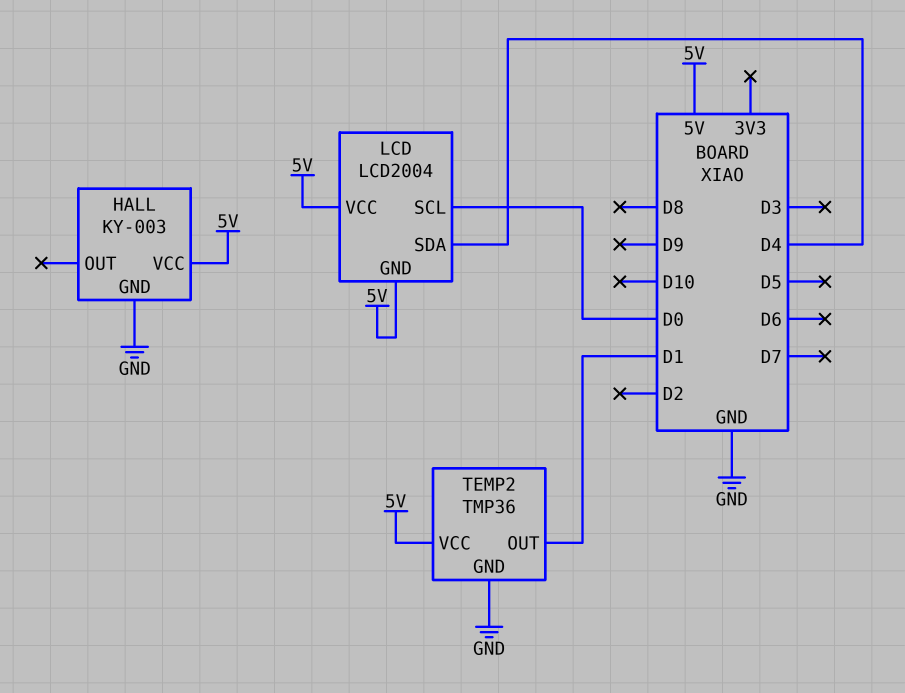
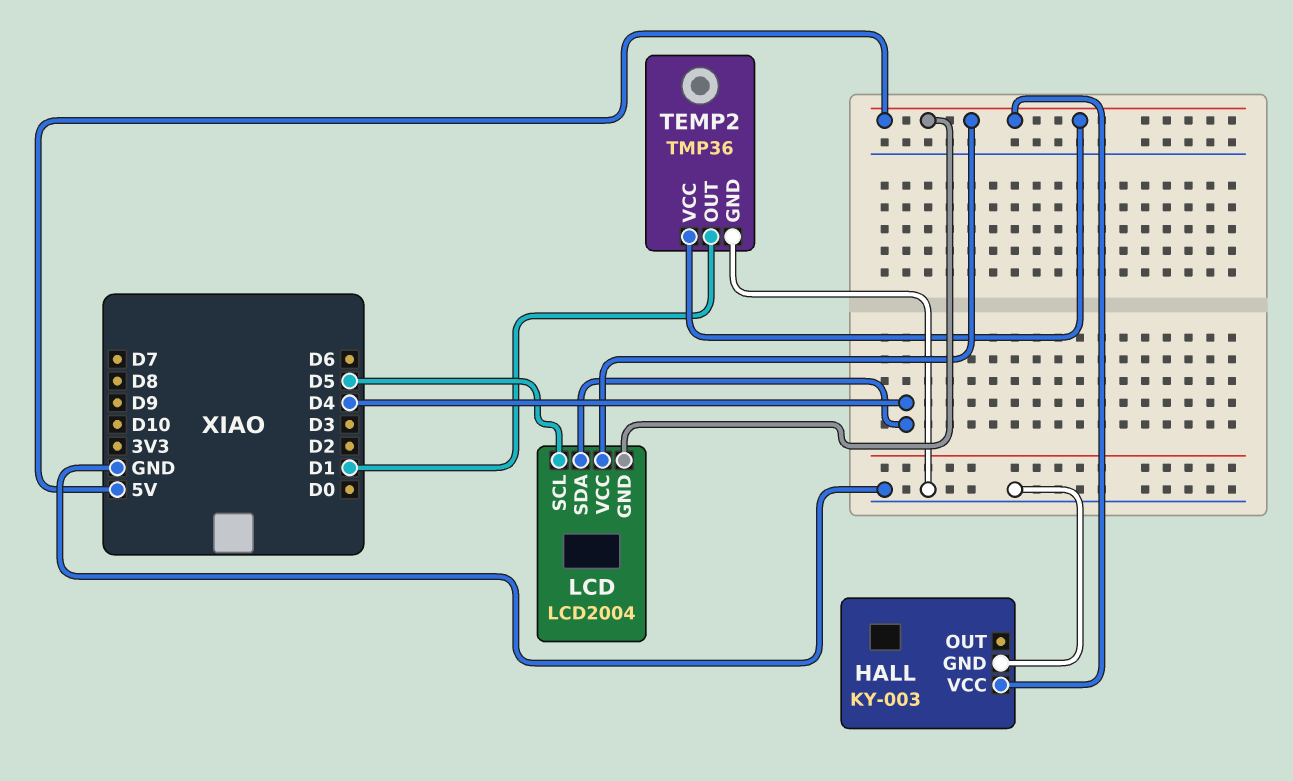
LCD pin SCL: D0 -> D5

